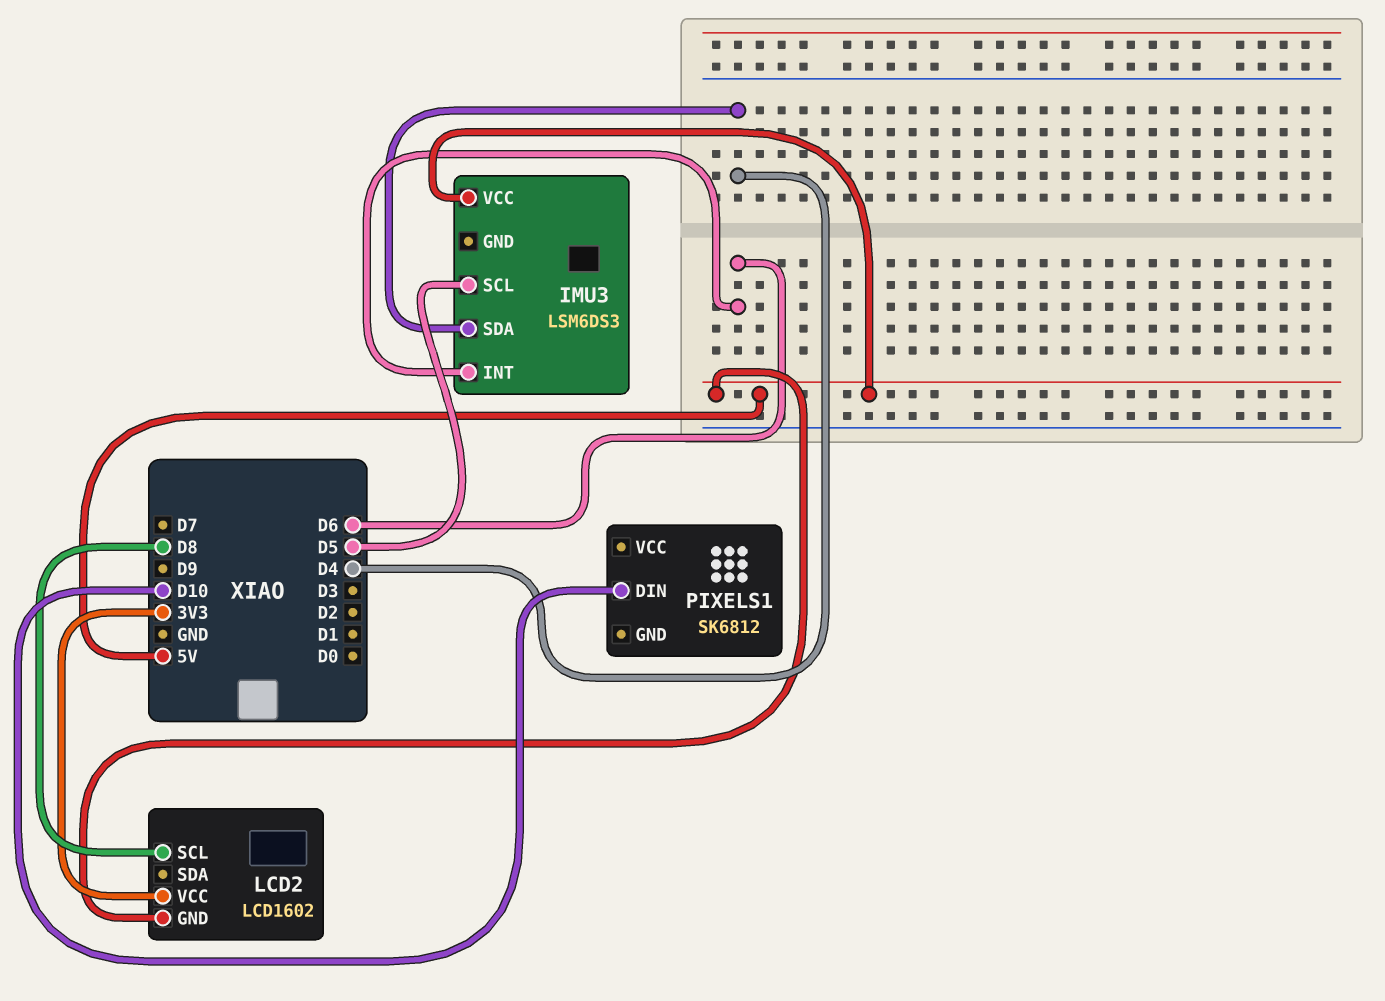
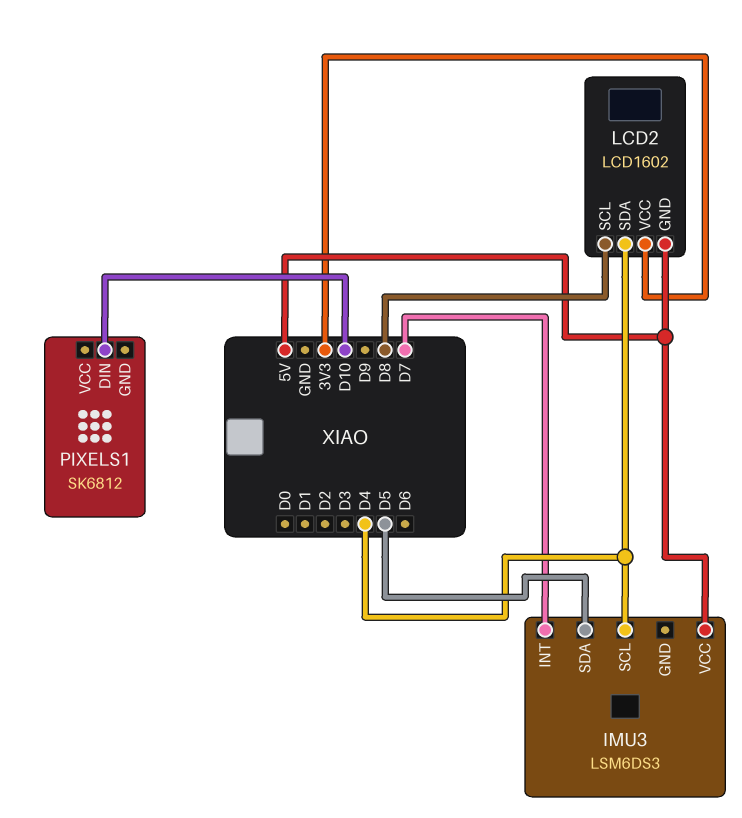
IMU3 pin INT: D6 -> D7
IMU3 pin SCL: D5 -> D4
IMU3 pin SDA: D4 -> D5
LCD2 pin SDA: none -> D4

